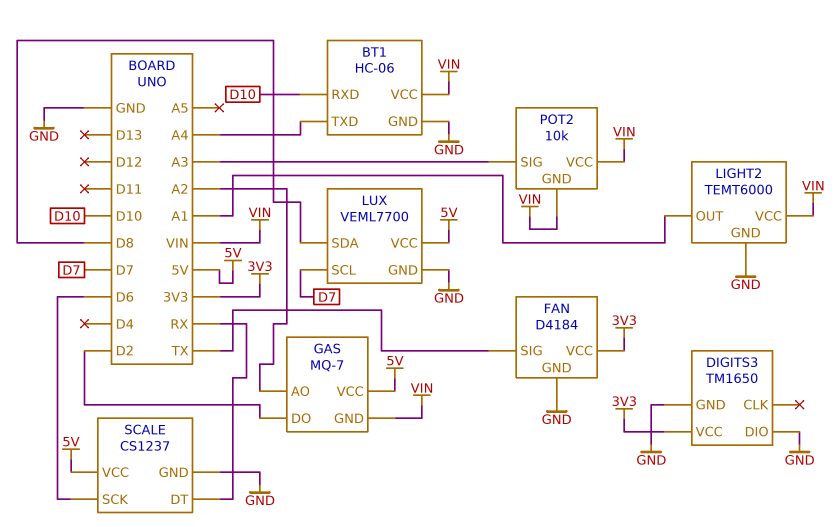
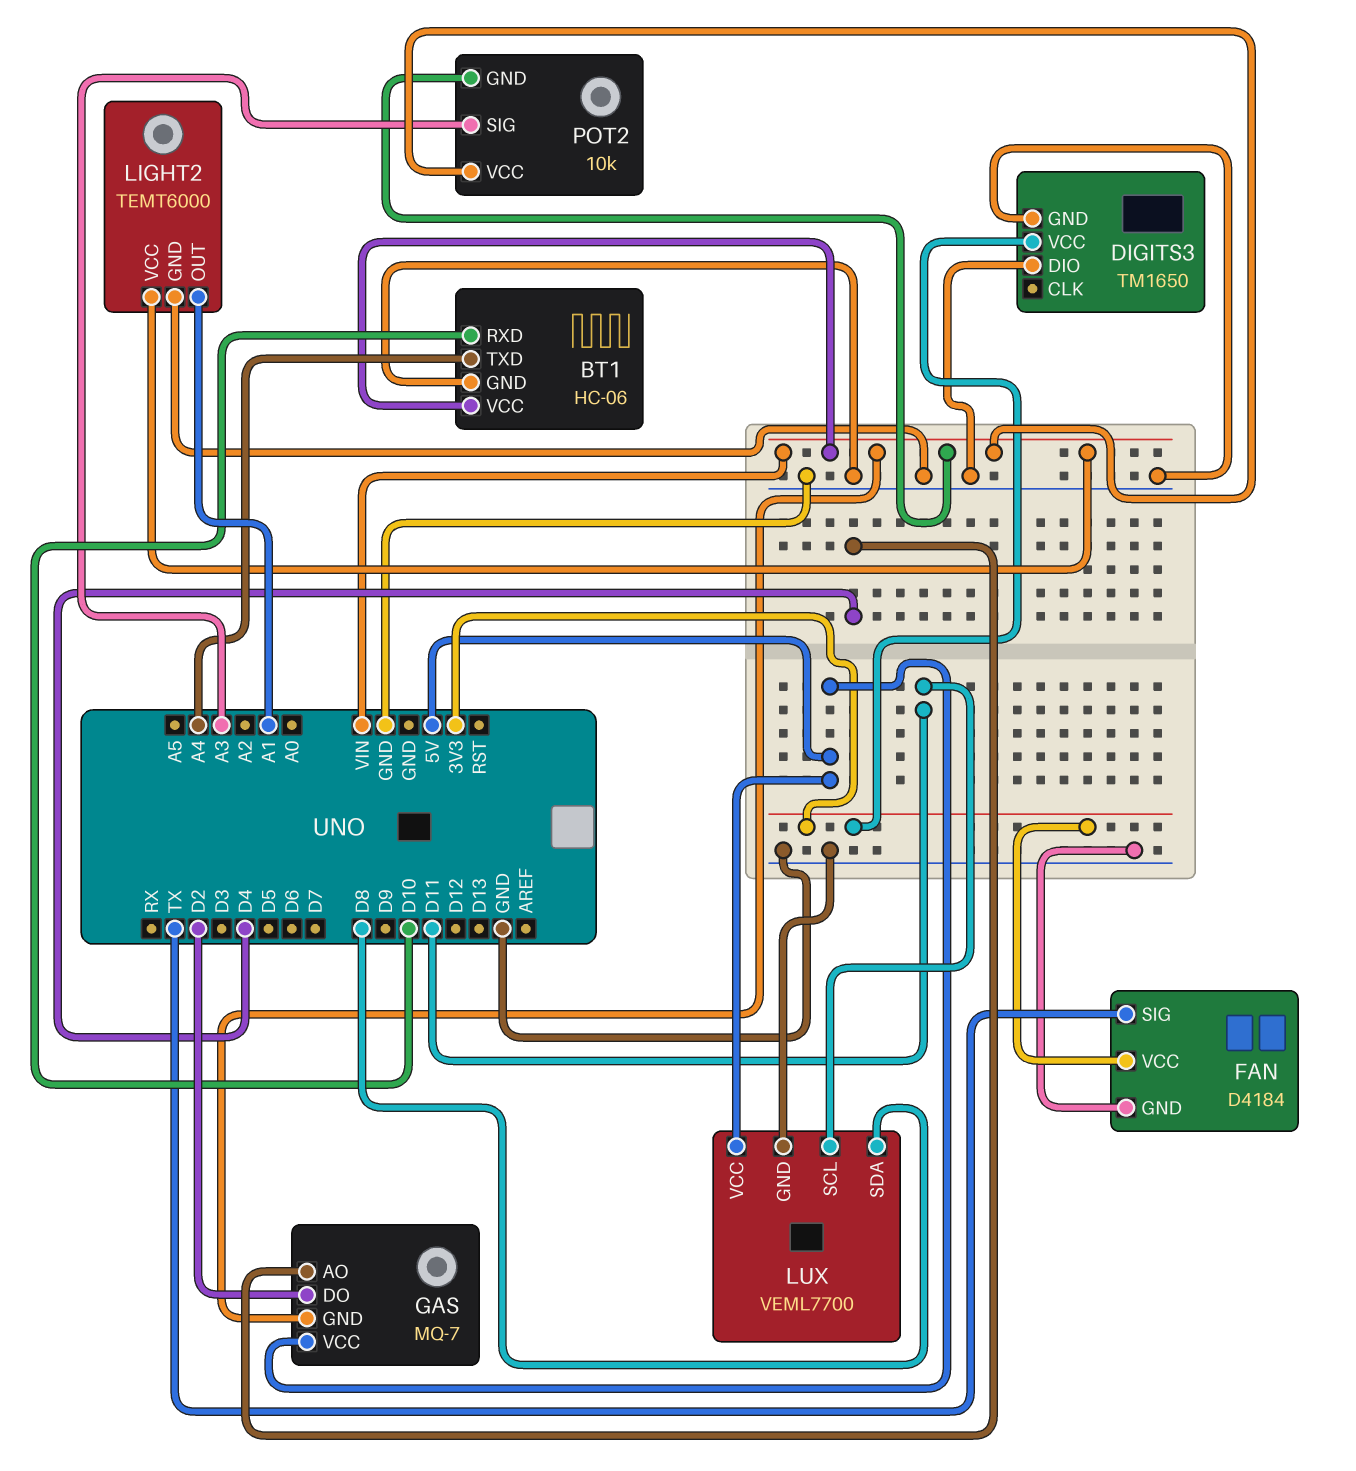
GAS pin AO: A2 -> D4
LUX pin SCL: D7 -> D11
SCALE: CS1237 -> none
SCALE pin DT: RX -> none
SCALE pin GND: GND -> none
SCALE pin SCK: D6 -> none
SCALE pin VCC: 5V -> none

